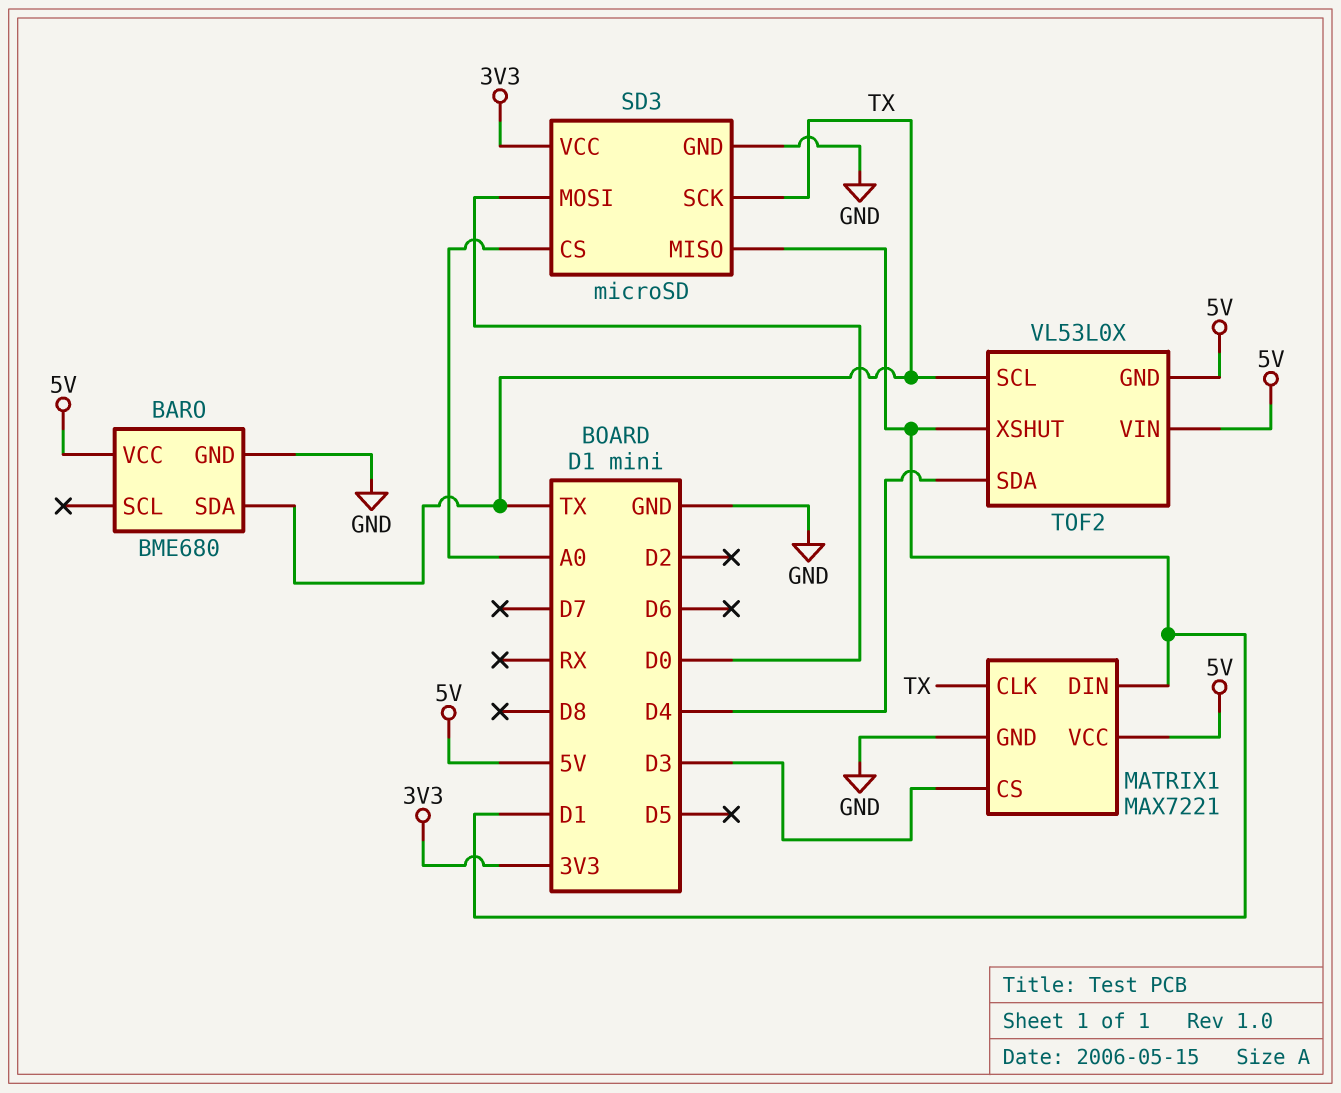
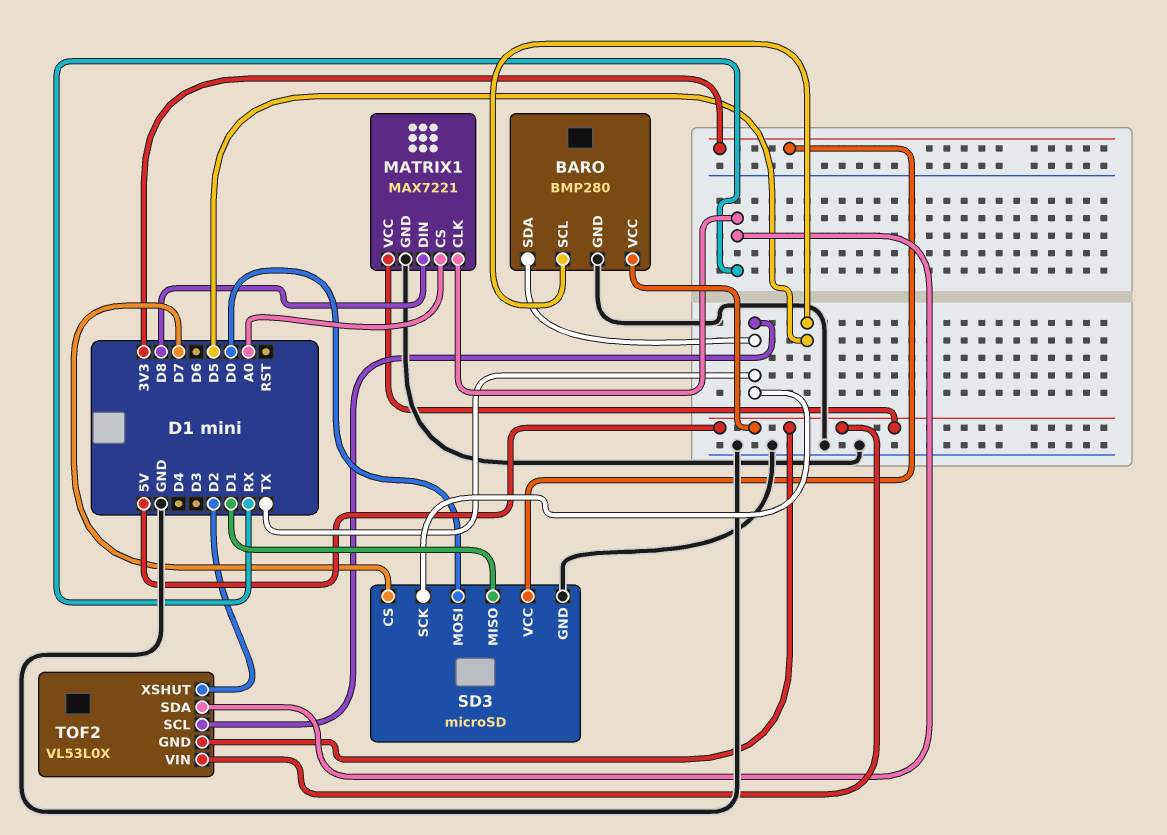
BARO: BME680 -> BMP280
BARO pin SCL: none -> D5
MATRIX1 pin CLK: TX -> RX
MATRIX1 pin CS: D3 -> A0
MATRIX1 pin DIN: D1 -> D8
SD3 pin CS: A0 -> D7
TOF2 pin SDA: D4 -> RX
TOF2 pin XSHUT: D1 -> D2

